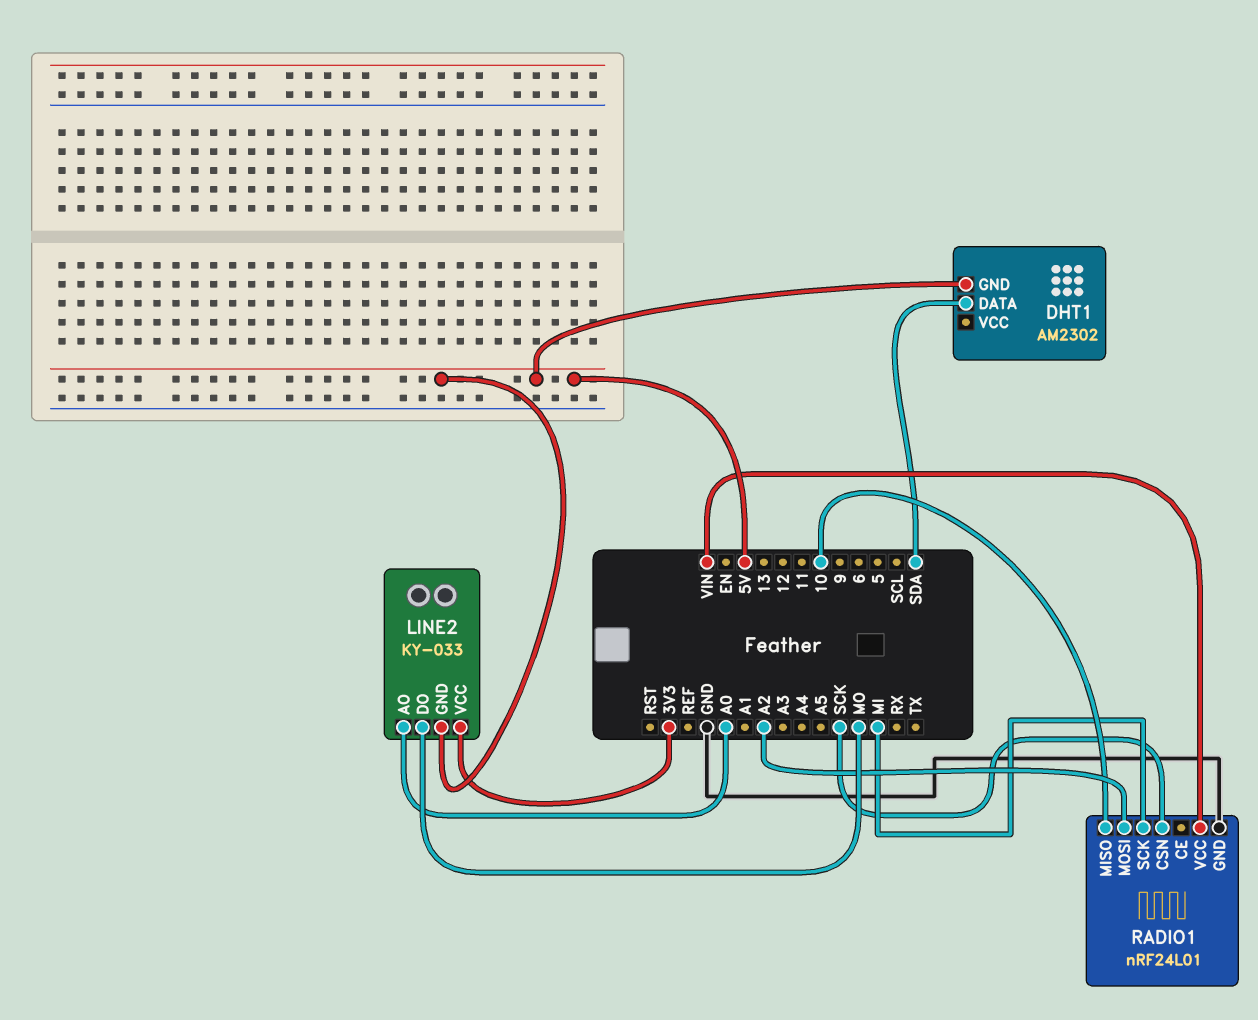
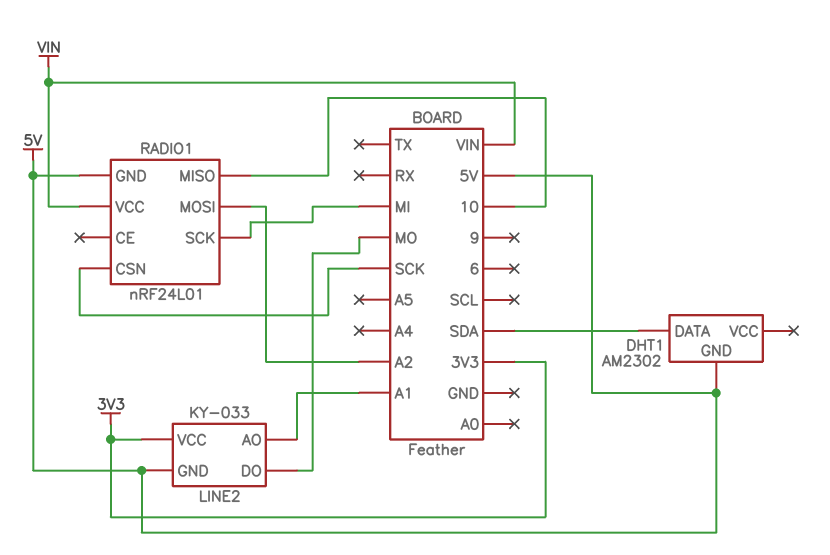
LINE2 pin AO: A0 -> A1
RADIO1 pin GND: GND -> 5V

